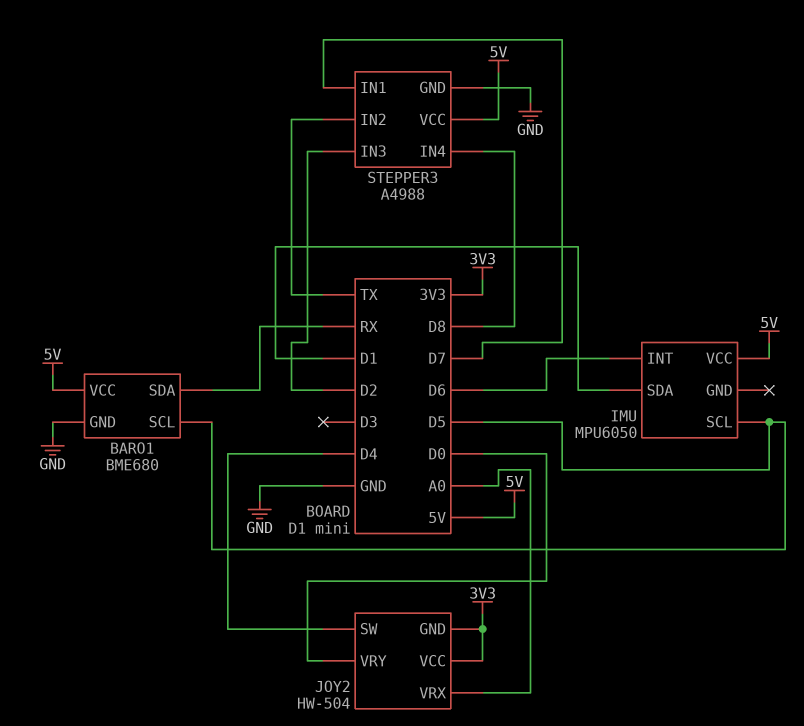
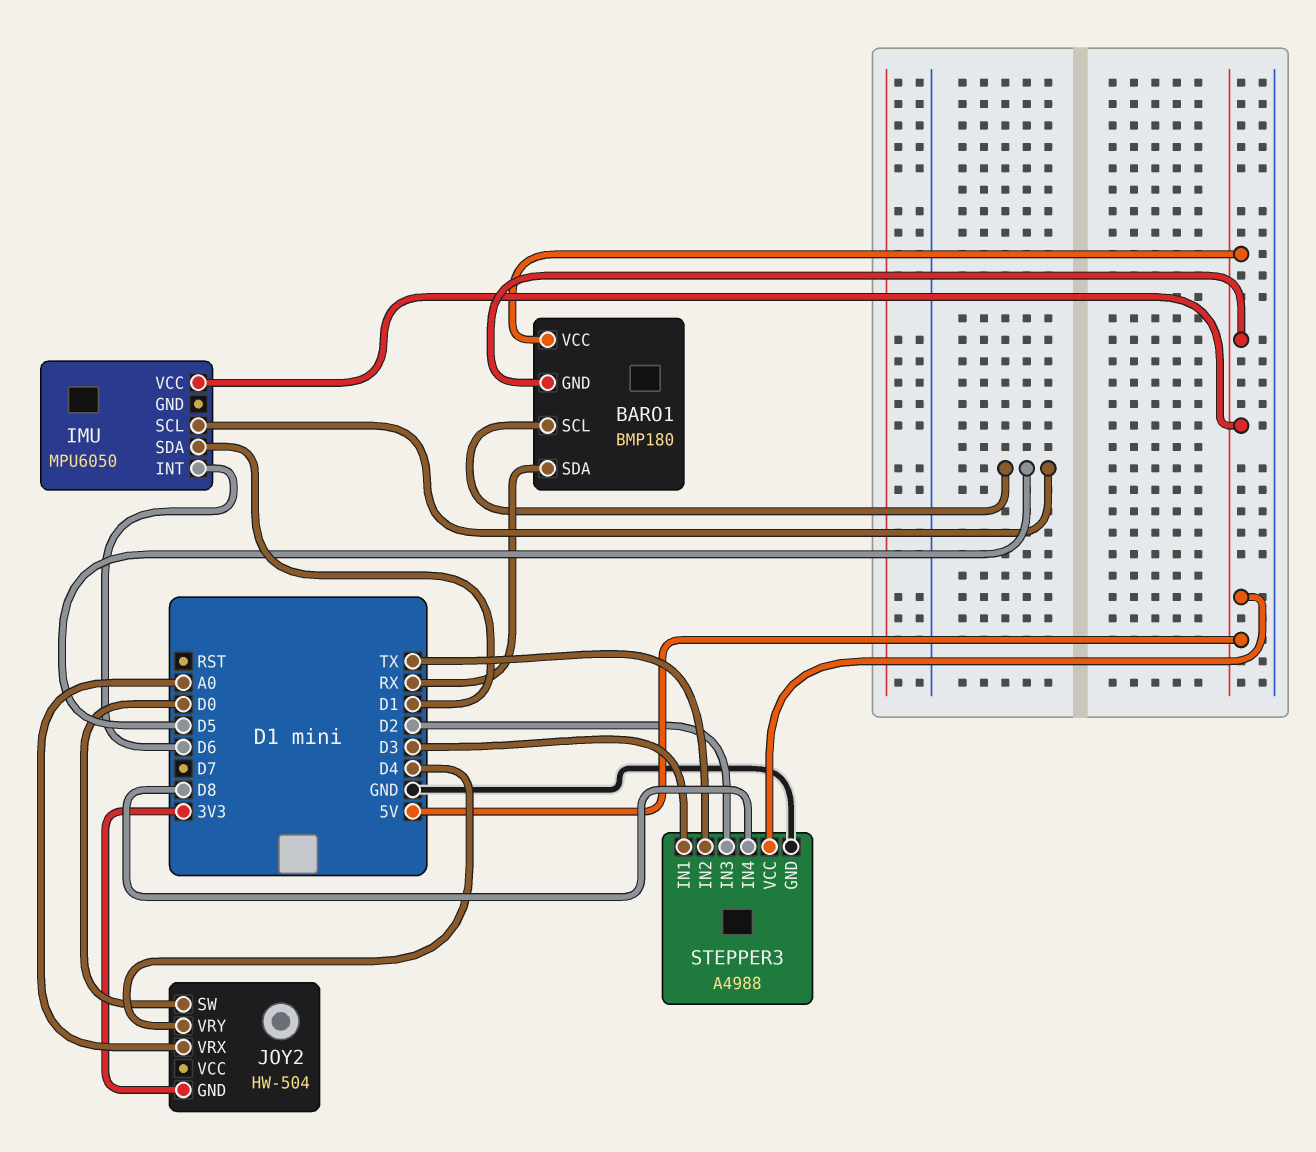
BARO1: BME680 -> BMP180
BARO1 pin GND: GND -> 5V
JOY2 pin SW: D4 -> D0
JOY2 pin VCC: 3V3 -> none
JOY2 pin VRY: D0 -> D4
STEPPER3 pin IN1: D7 -> D3

